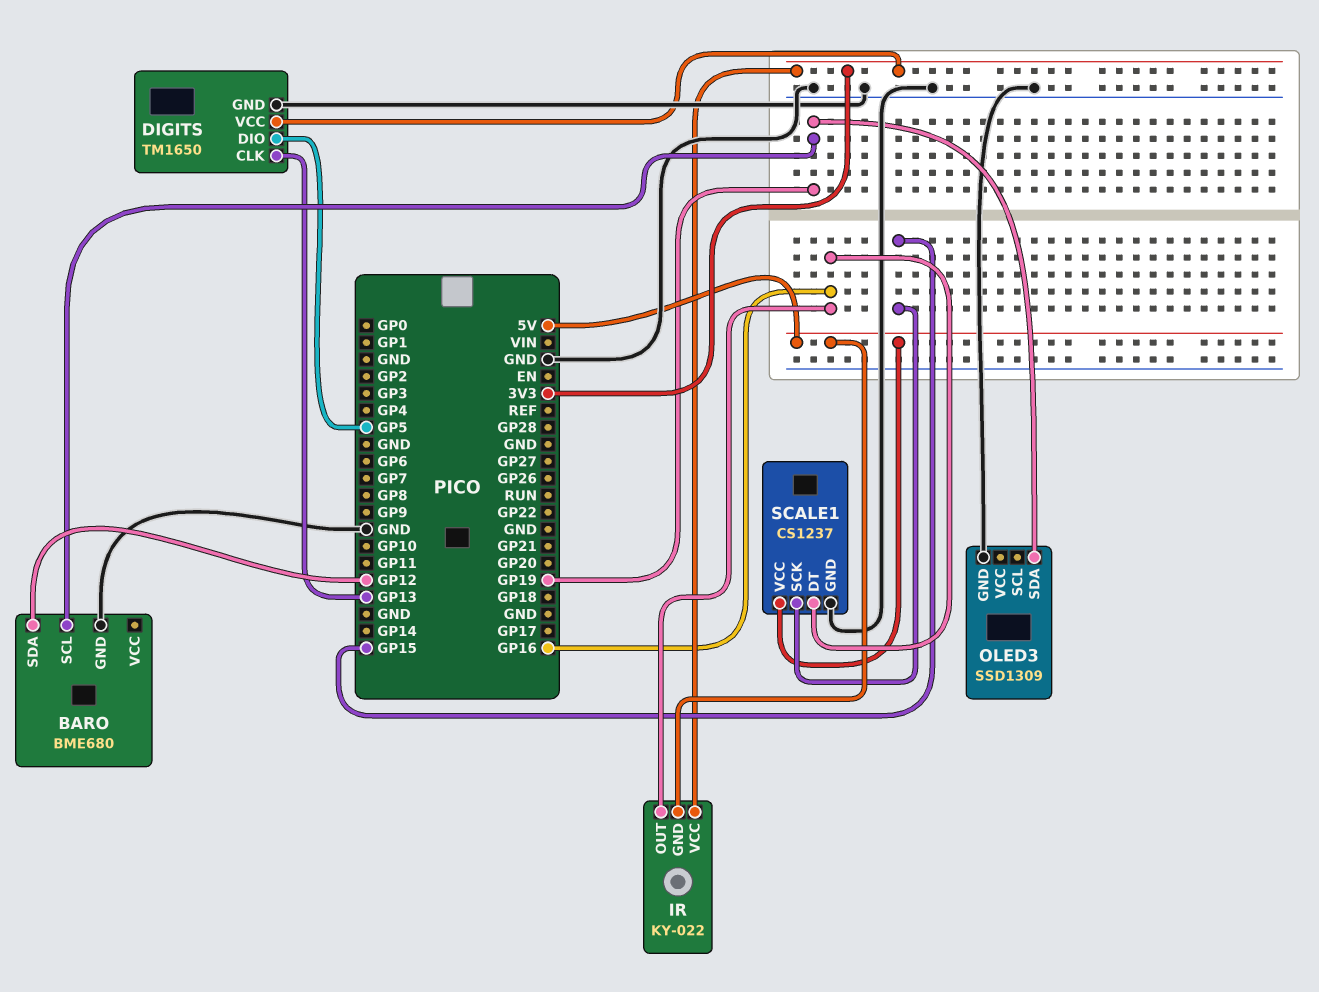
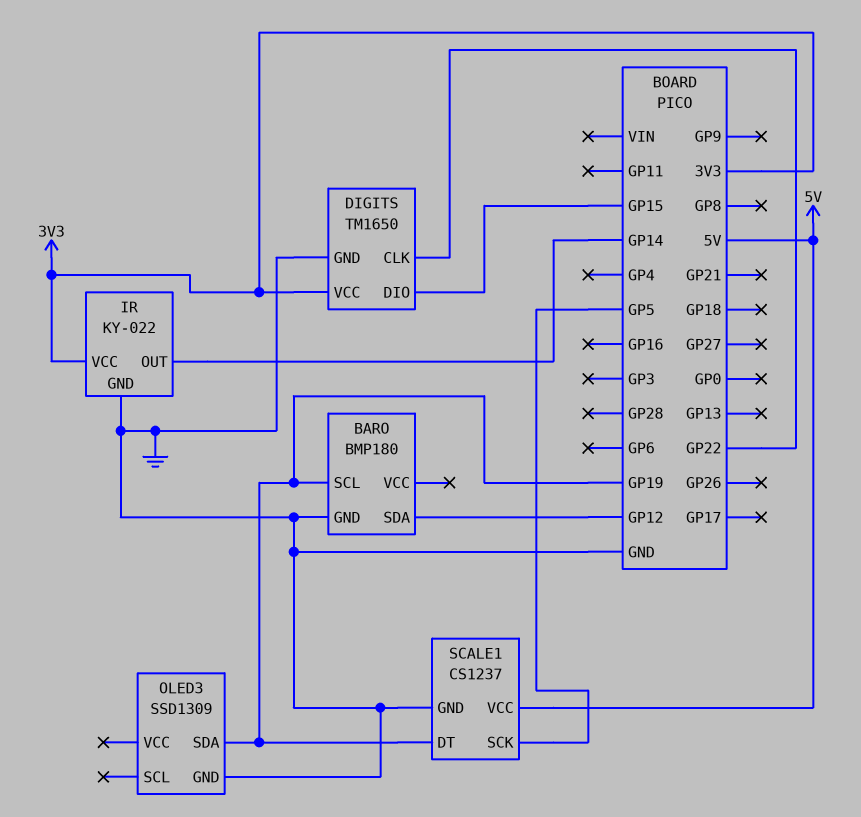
BARO: BME680 -> BMP180
DIGITS pin CLK: GP13 -> GP22
DIGITS pin DIO: GP5 -> GP15
IR pin GND: 5V -> GND
IR pin OUT: GP16 -> GP14
SCALE1 pin DT: GP16 -> GP19
SCALE1 pin SCK: GP15 -> GP5

